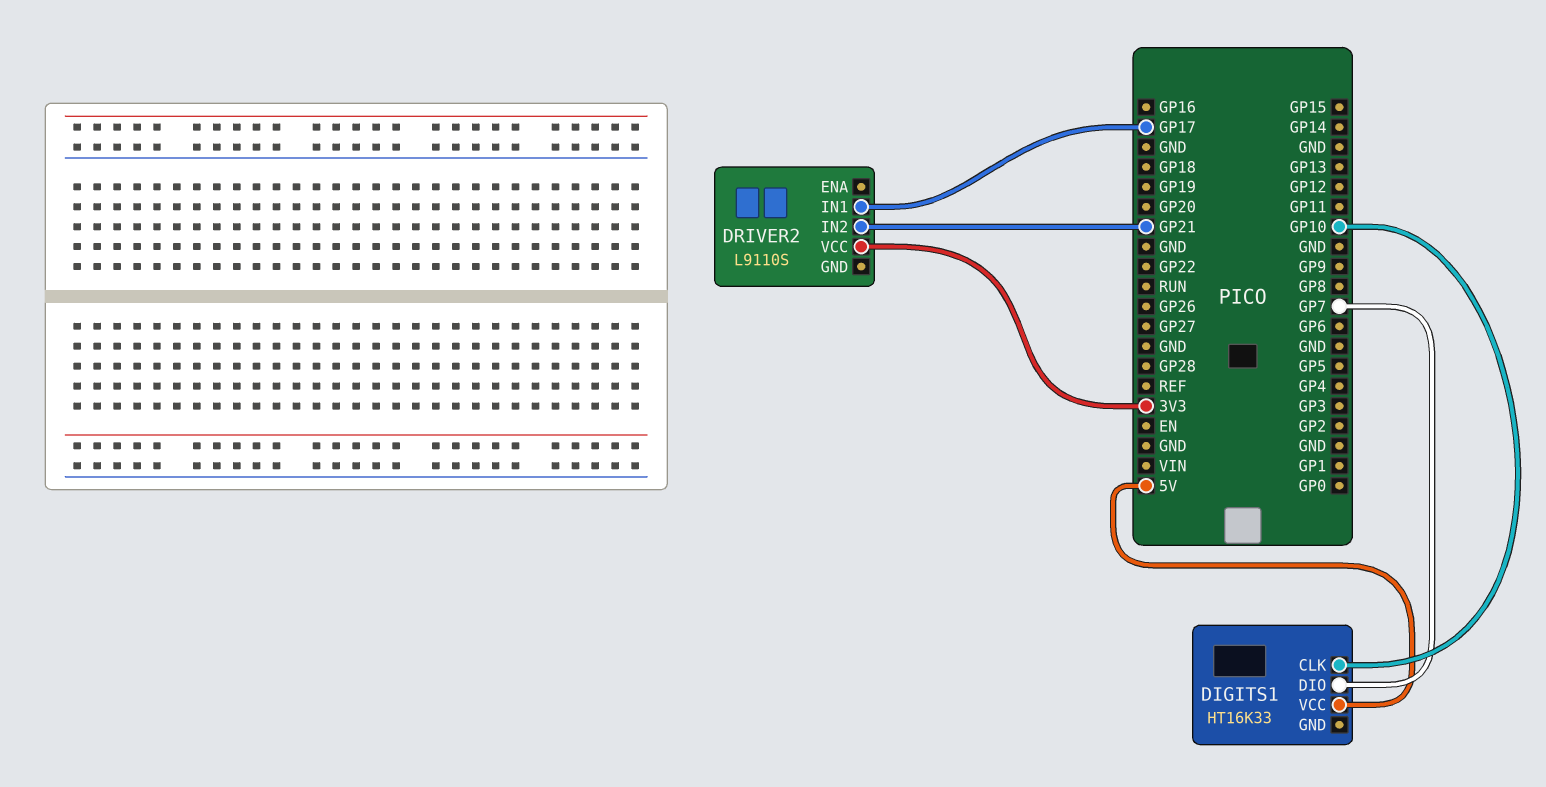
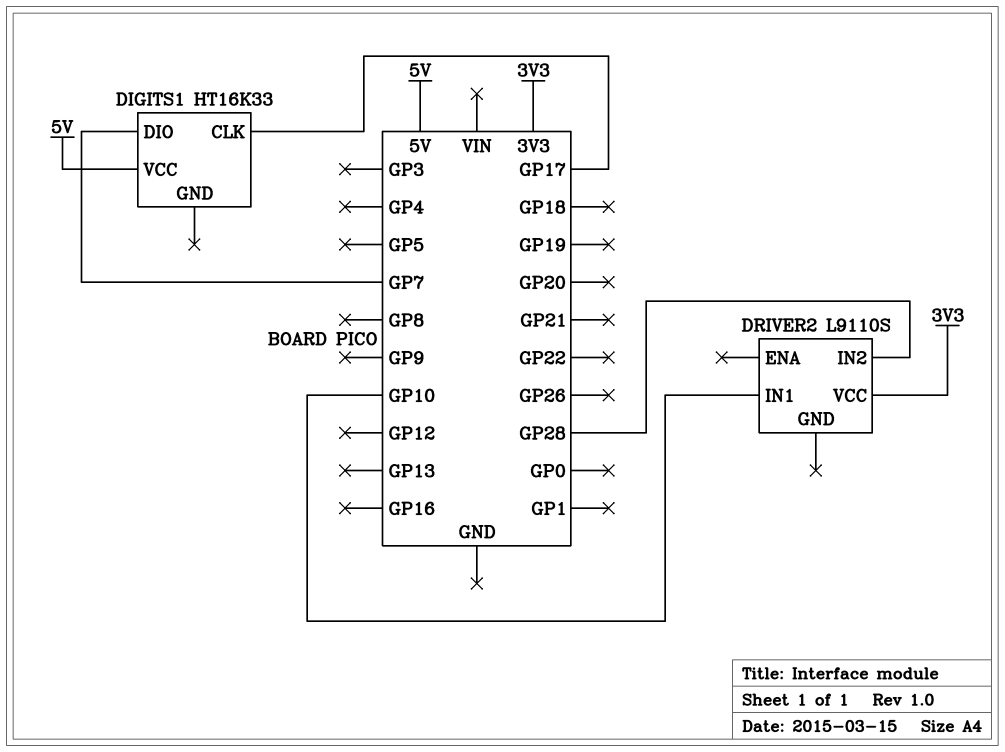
DIGITS1 pin CLK: GP10 -> GP17
DRIVER2 pin IN1: GP17 -> GP10
DRIVER2 pin IN2: GP21 -> GP28

